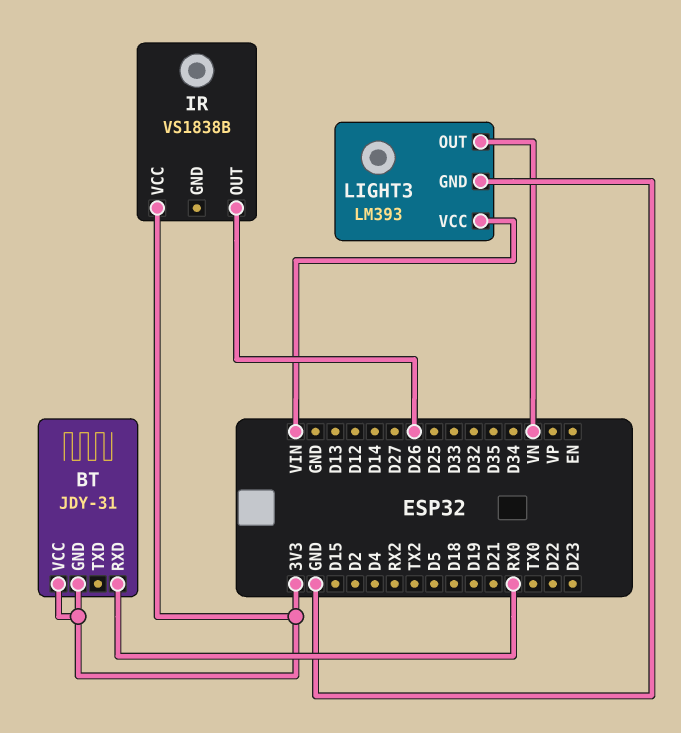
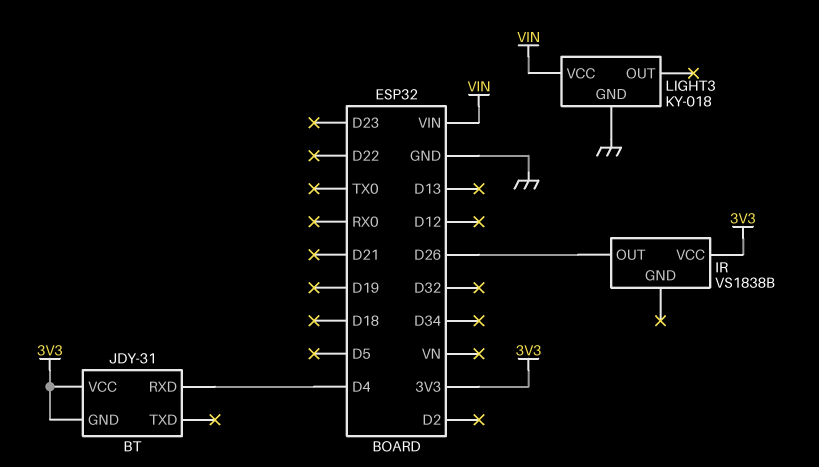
BT pin RXD: RX0 -> D4
LIGHT3: LM393 -> KY-018
LIGHT3 pin OUT: VN -> none

